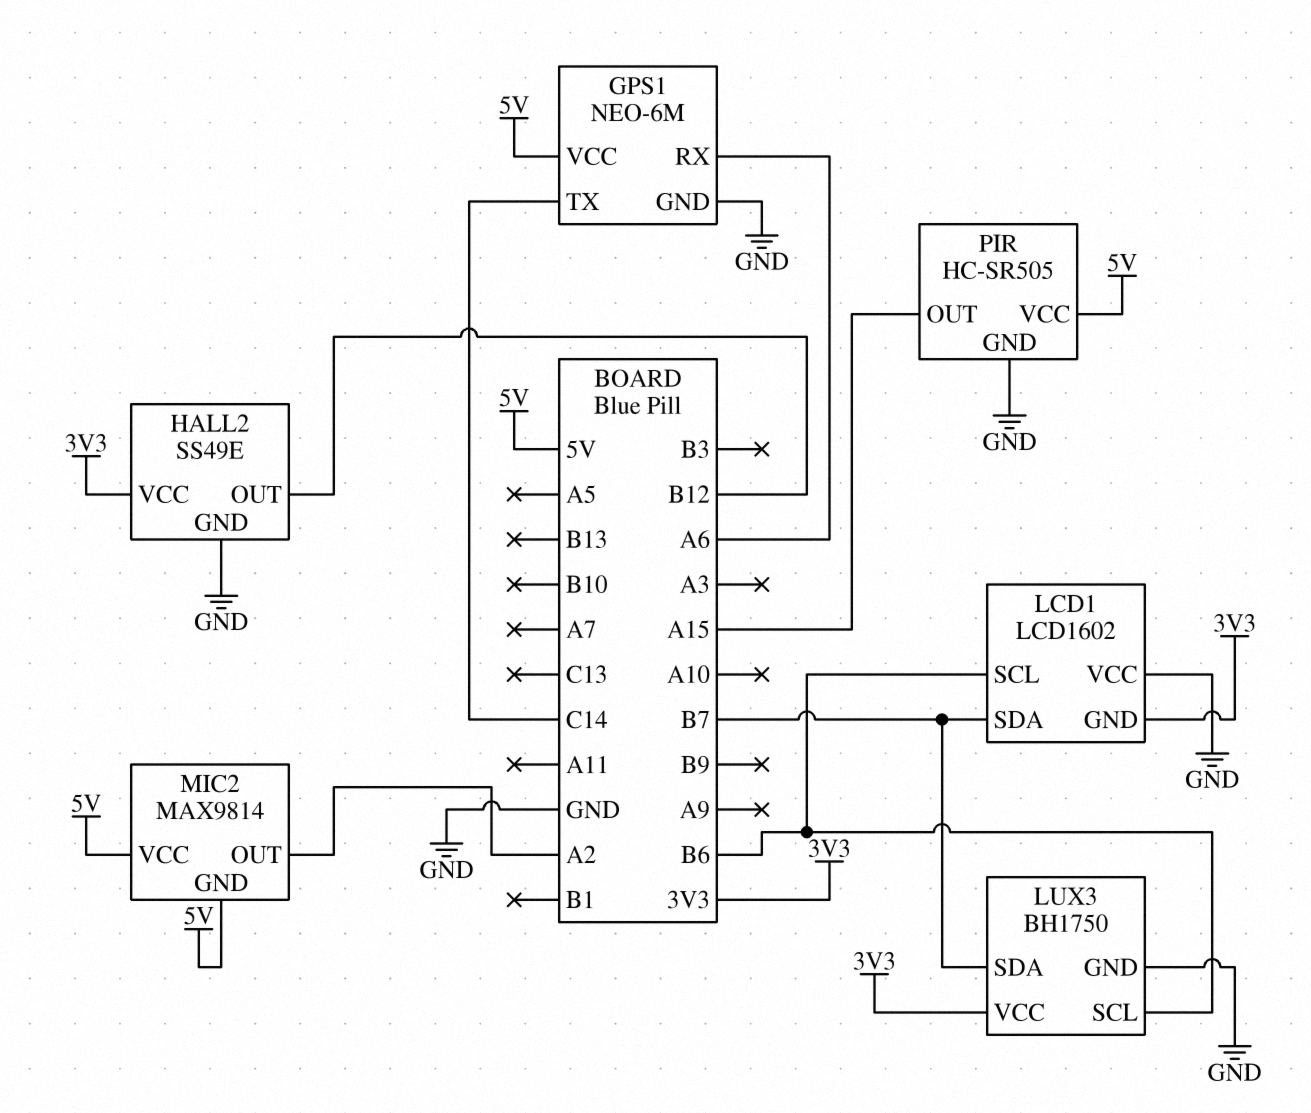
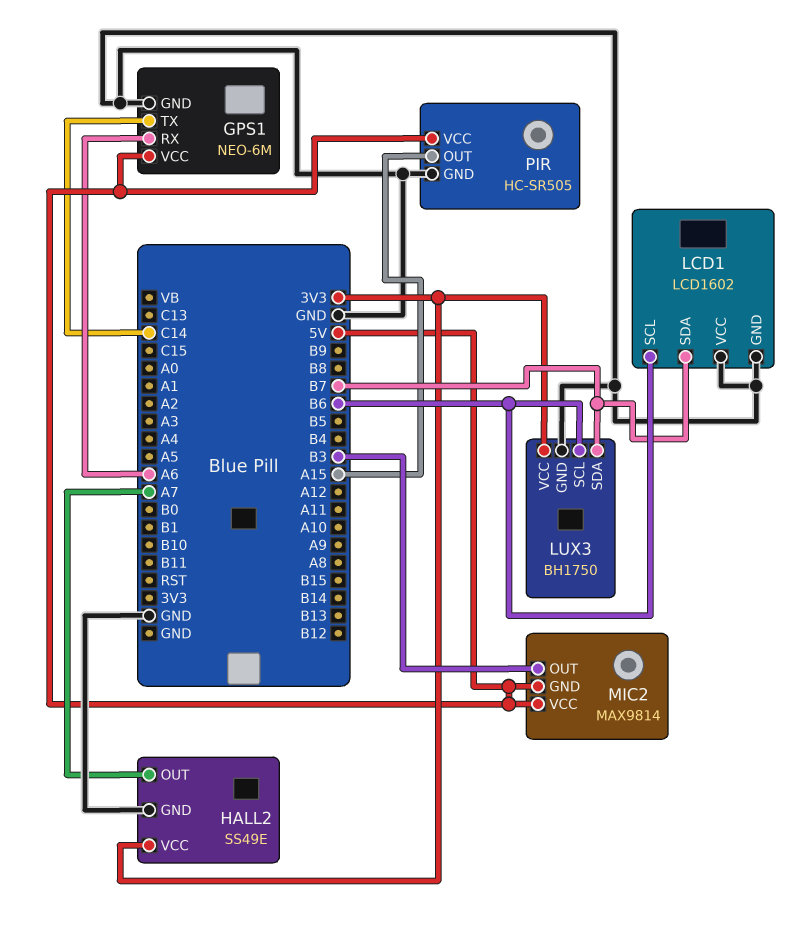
HALL2 pin OUT: B12 -> A7
LCD1 pin GND: 3V3 -> GND
MIC2 pin OUT: A2 -> B3

